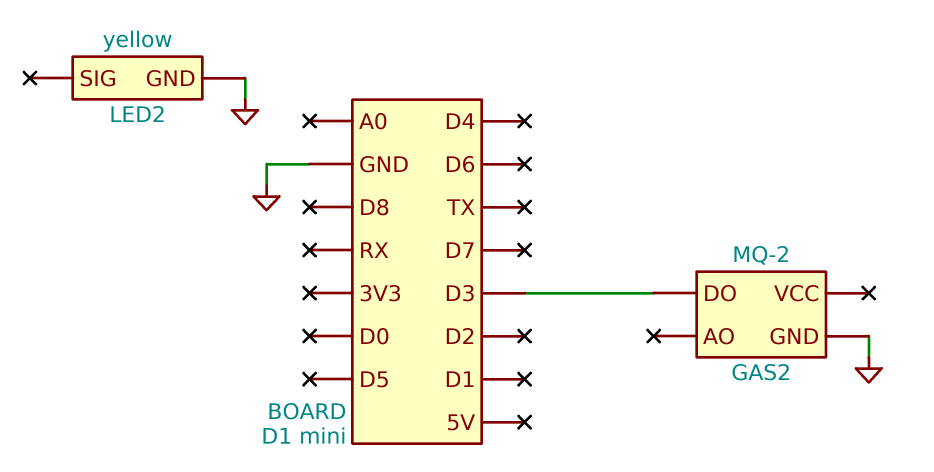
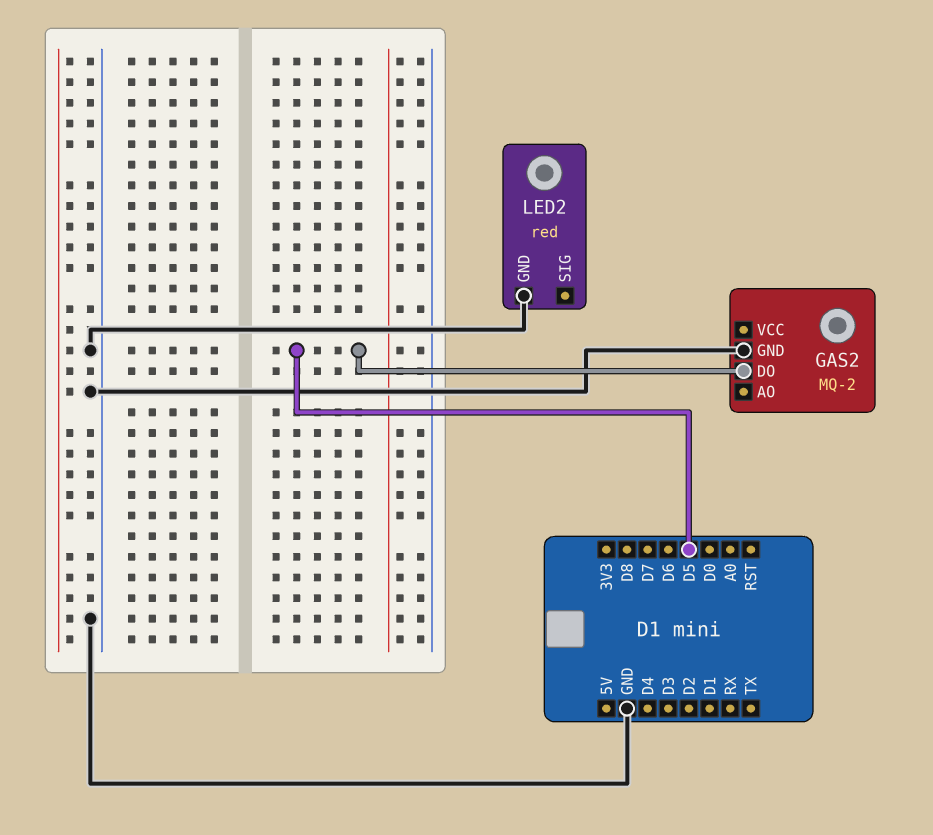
GAS2 pin DO: D3 -> D5
LED2: yellow -> red

